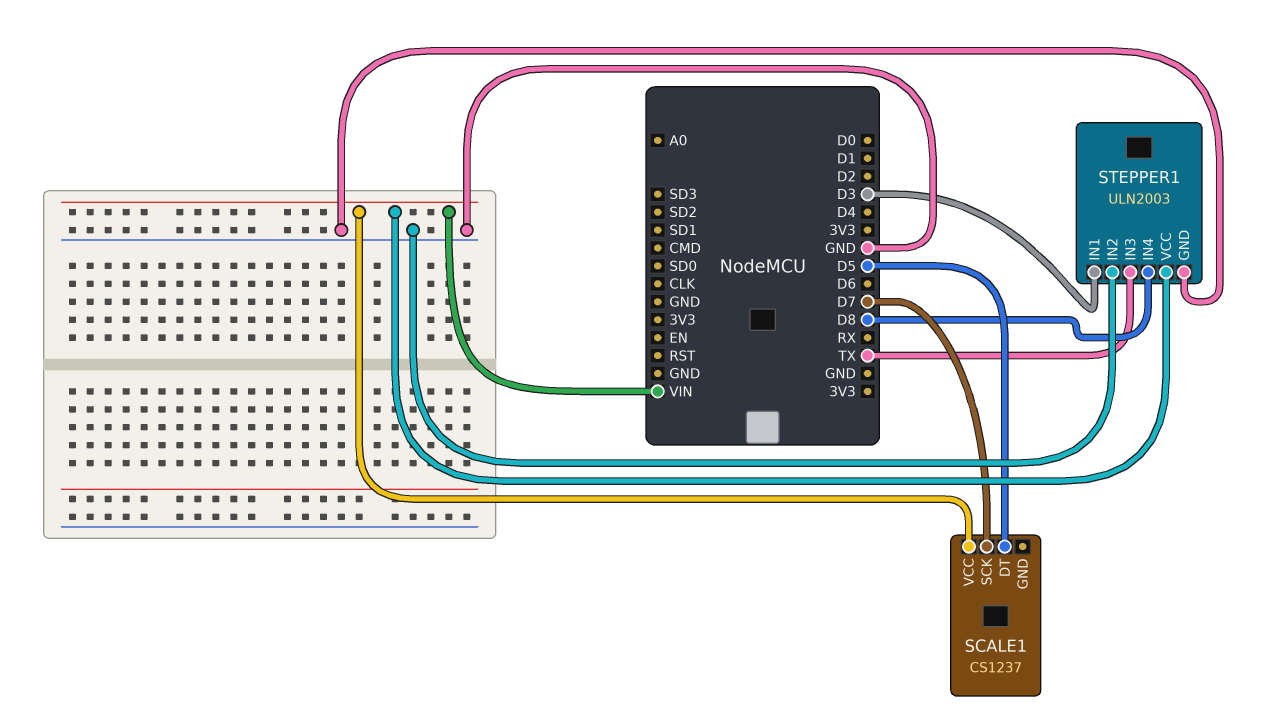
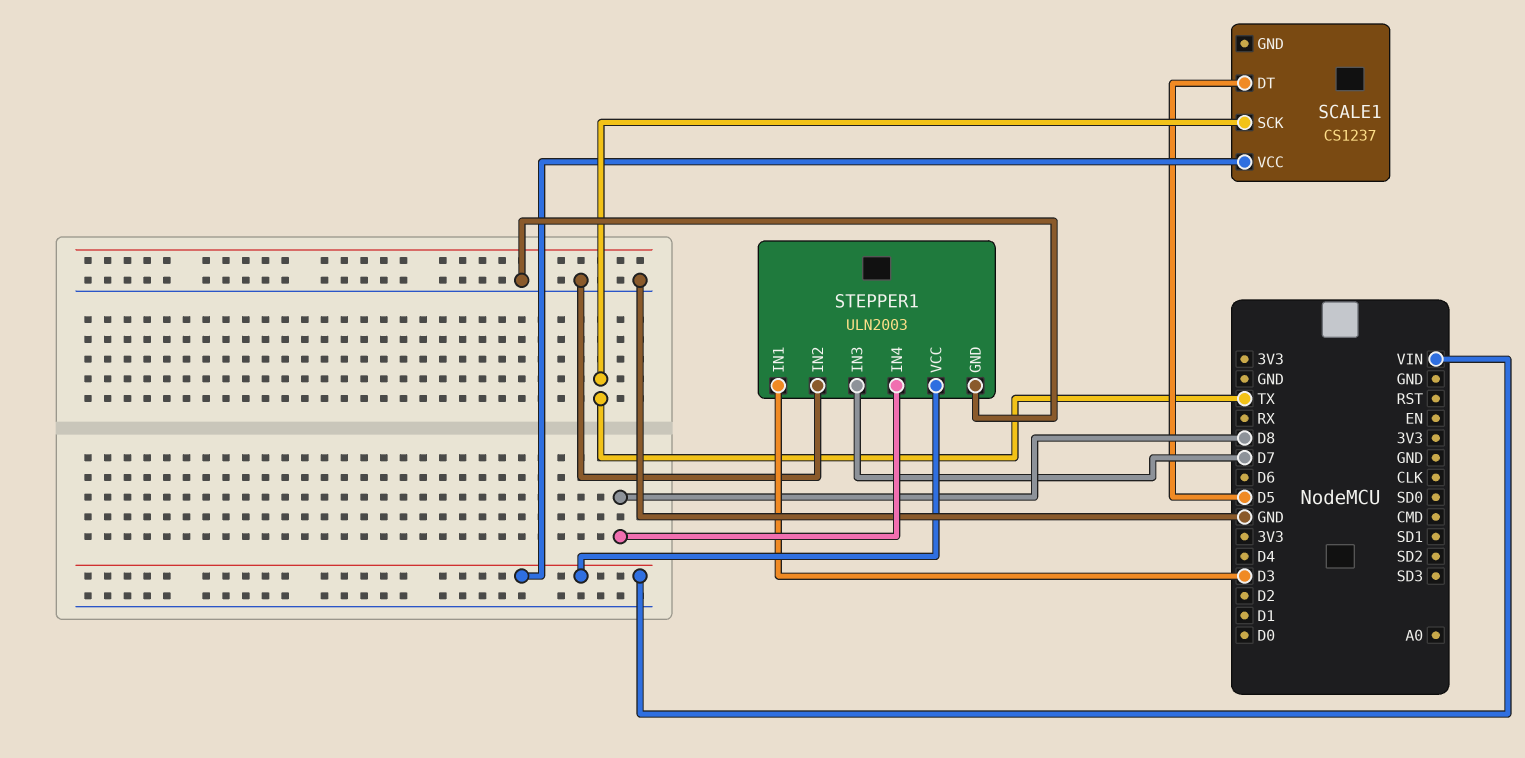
SCALE1 pin SCK: D7 -> TX
STEPPER1 pin IN3: TX -> D7

